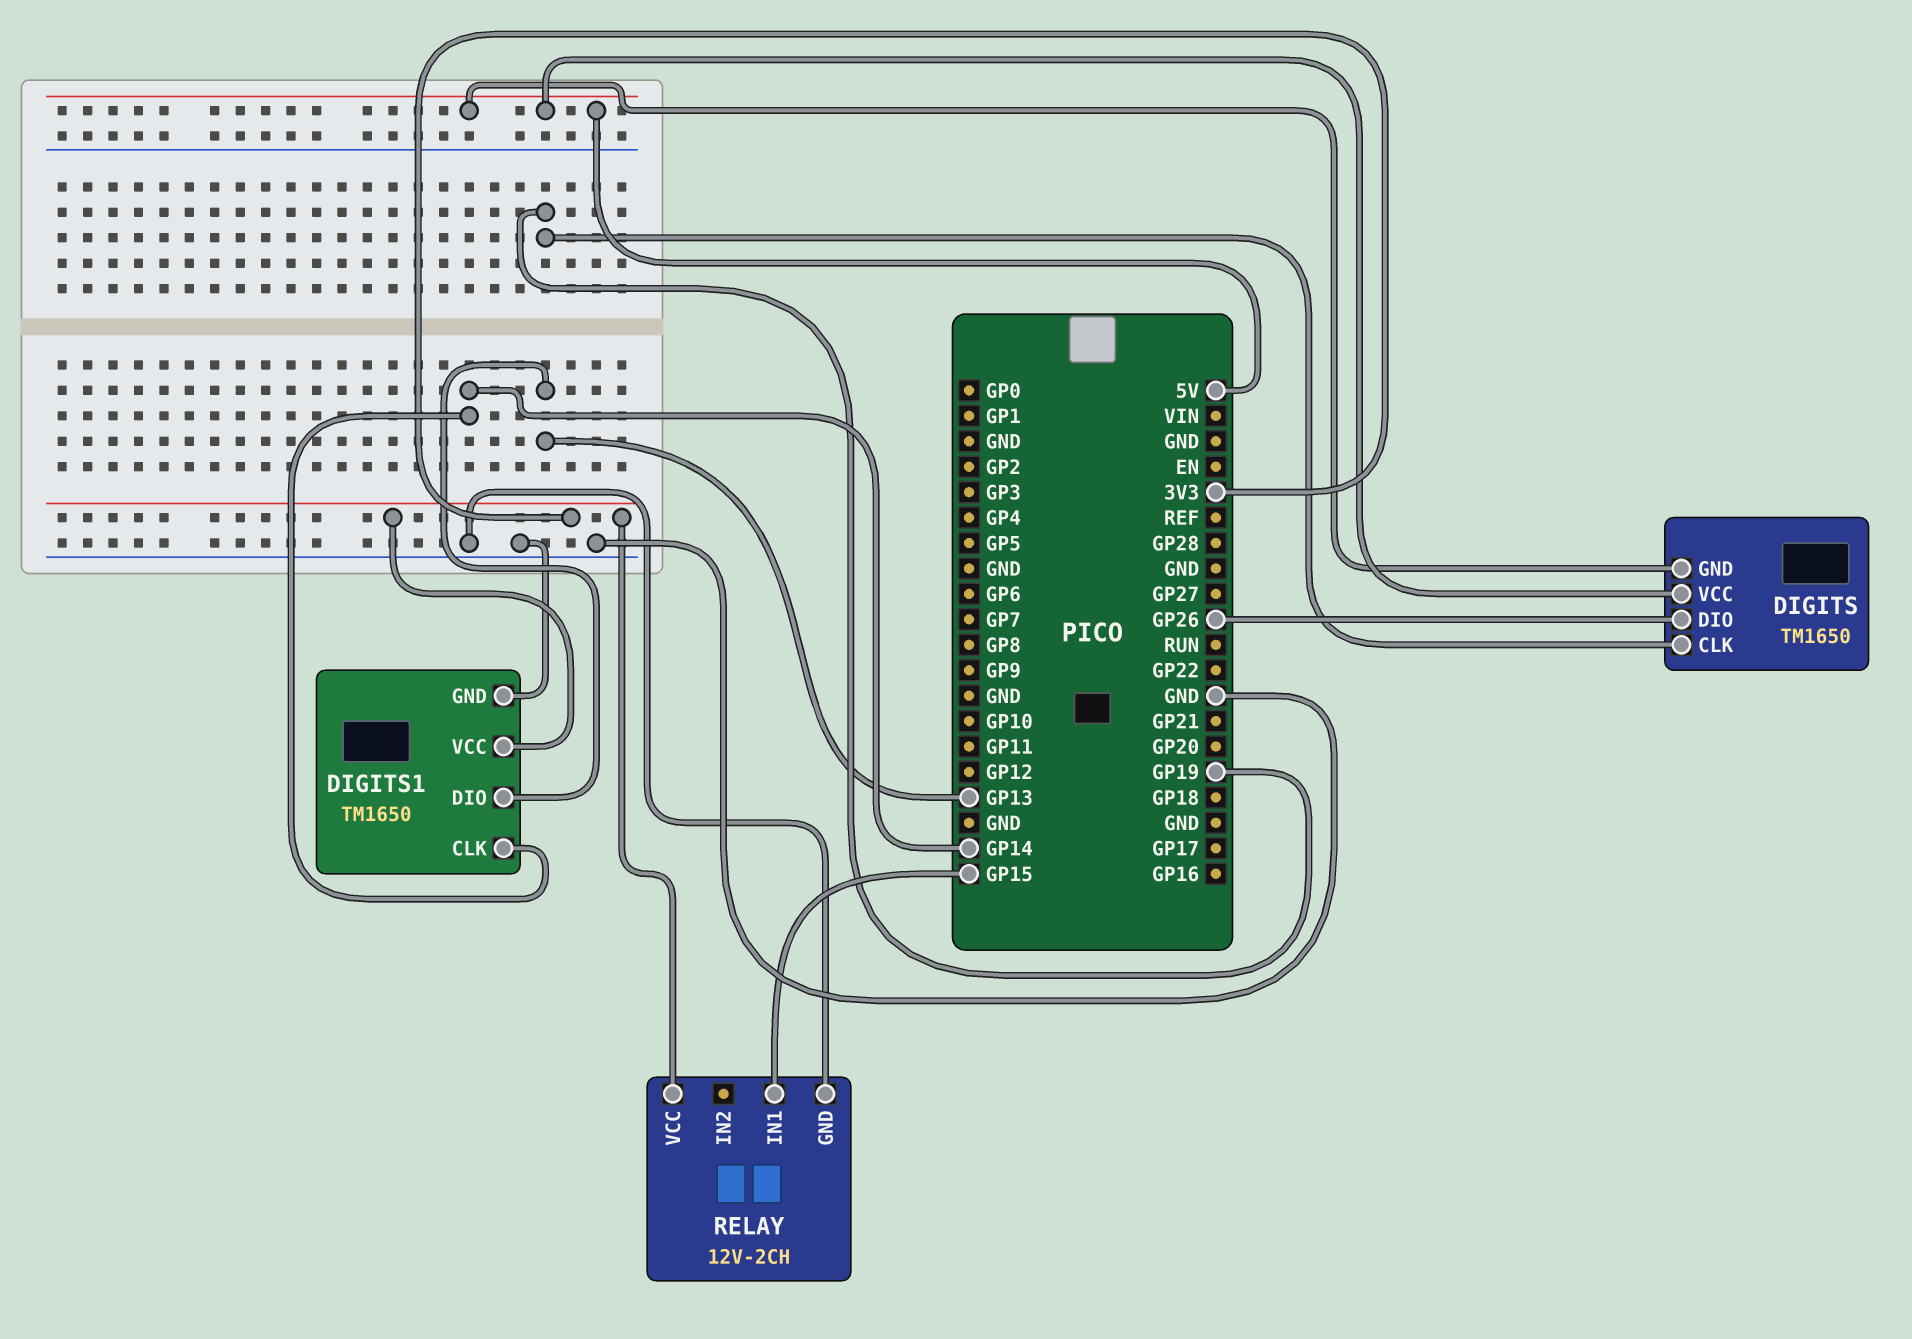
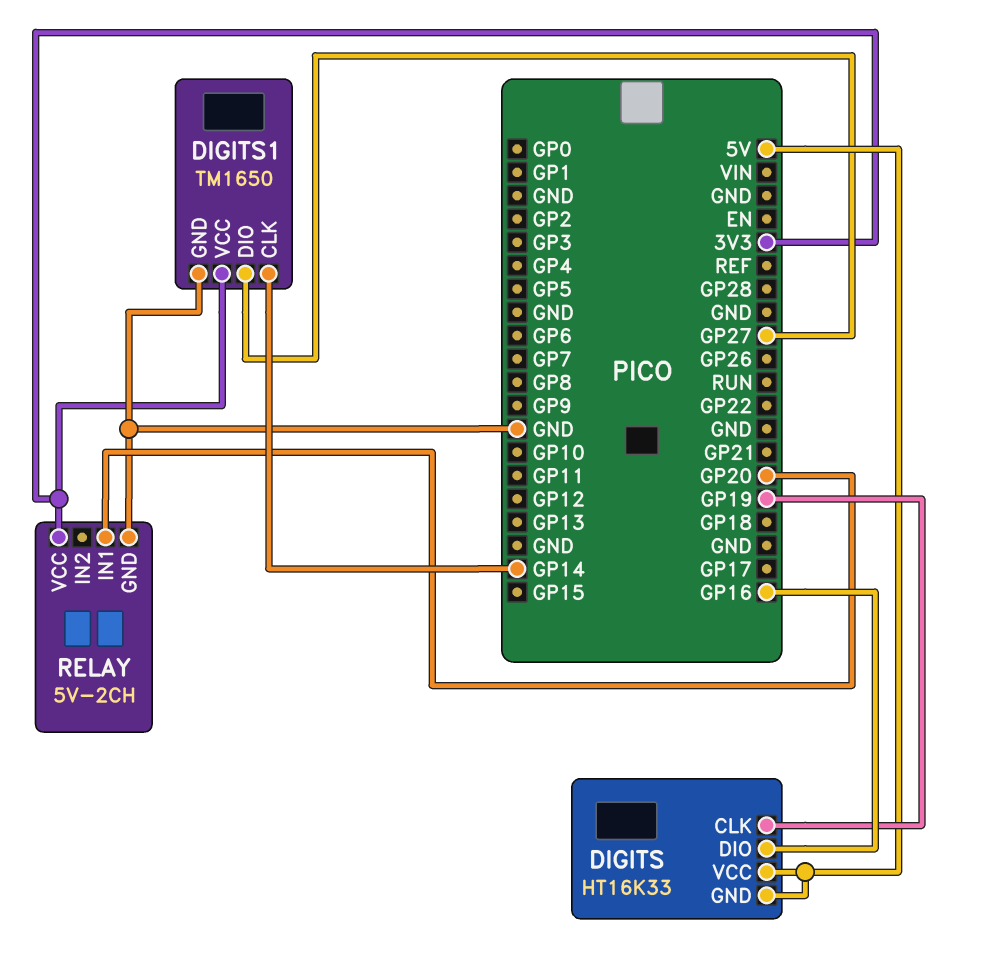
DIGITS: TM1650 -> HT16K33
DIGITS pin DIO: GP26 -> GP16
DIGITS1 pin DIO: GP13 -> GP27
RELAY: 12V-2CH -> 5V-2CH
RELAY pin IN1: GP15 -> GP20

